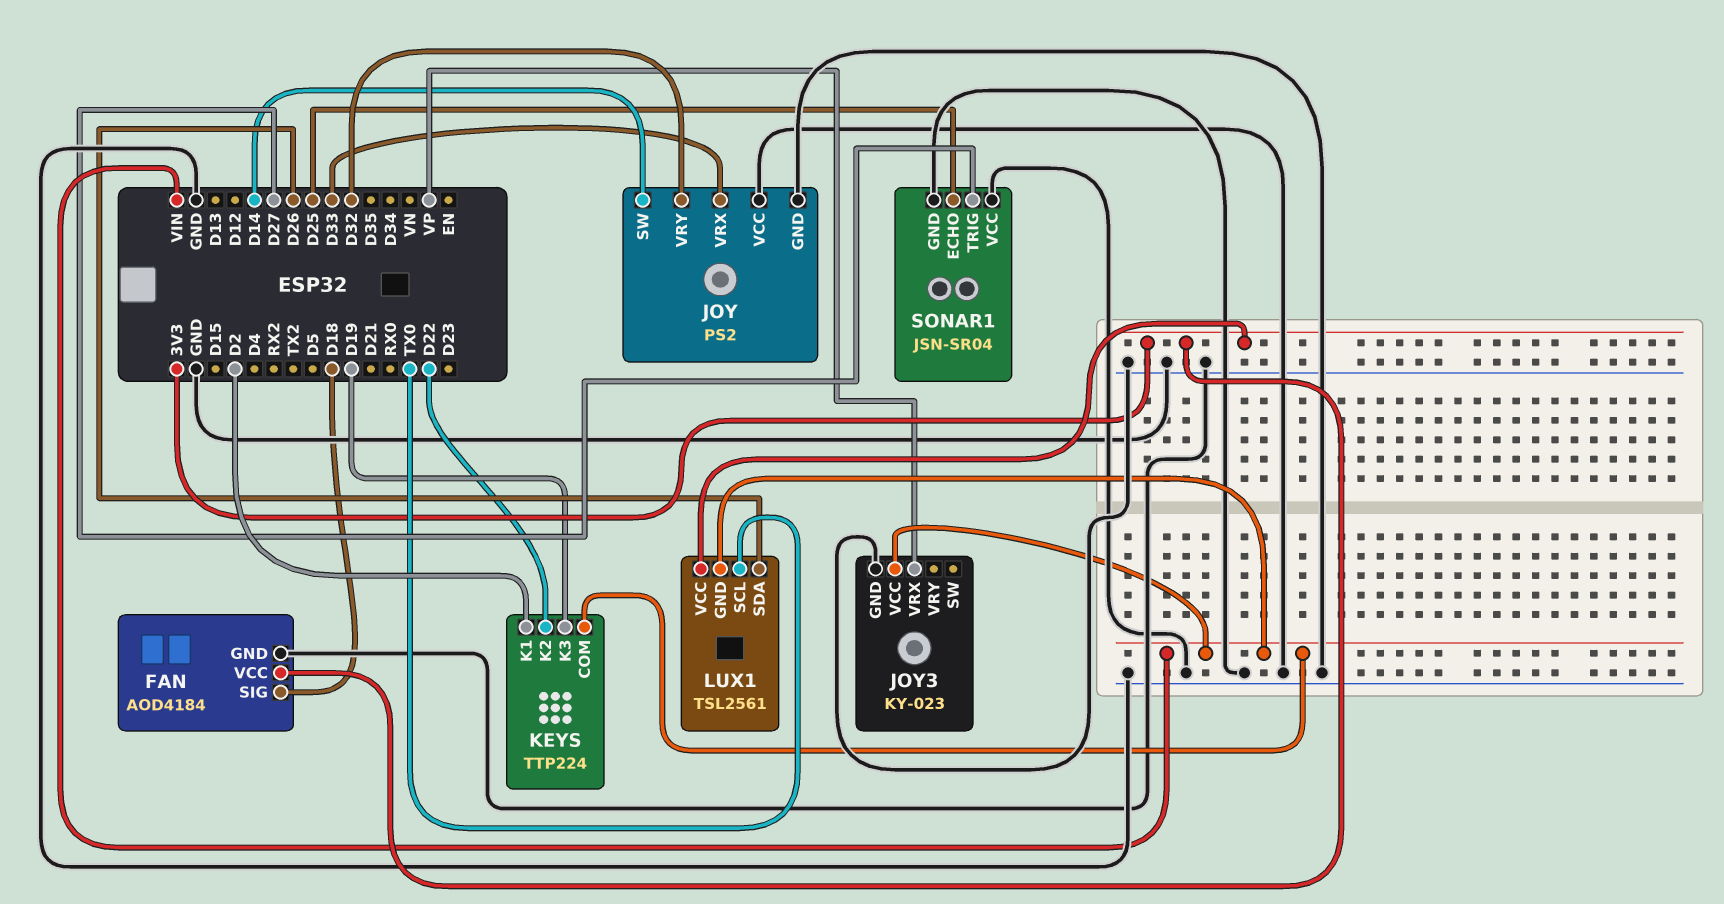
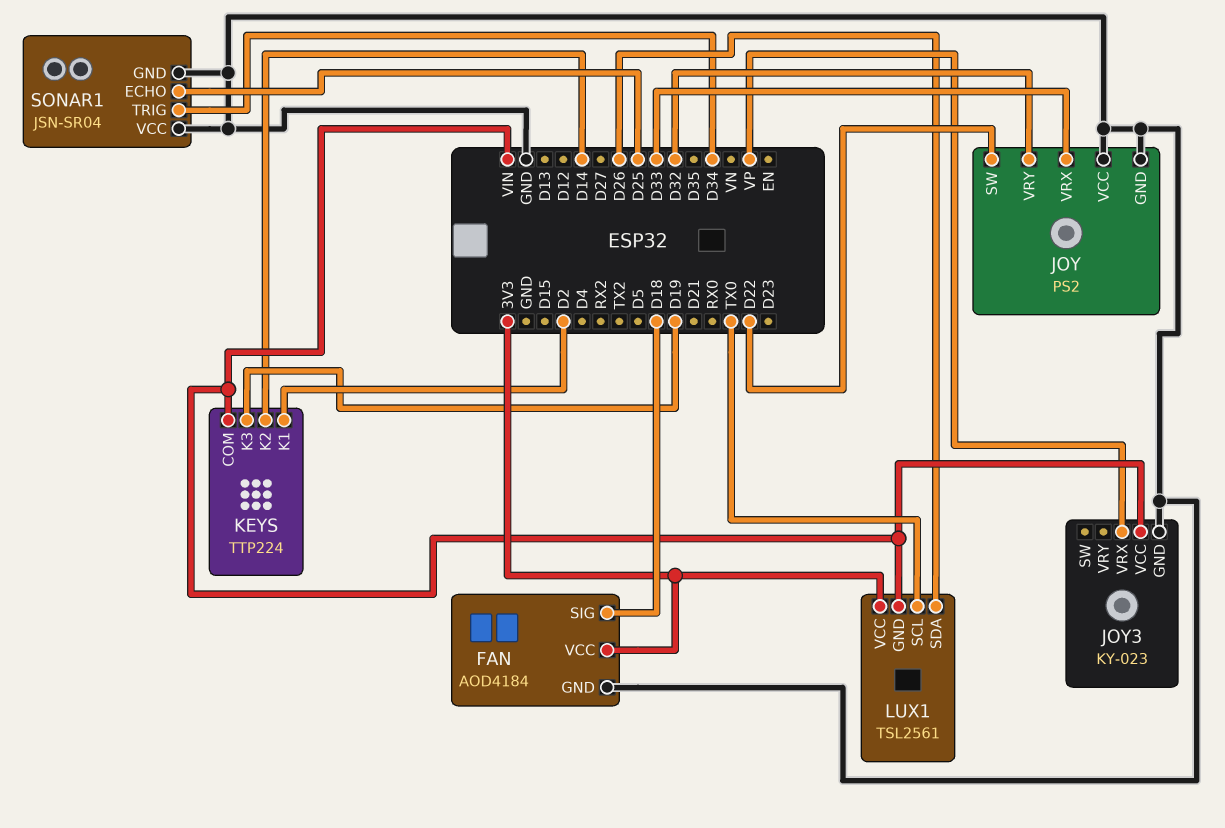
JOY pin SW: D14 -> D22
KEYS pin K2: D22 -> D14
SONAR1 pin TRIG: D27 -> D34

